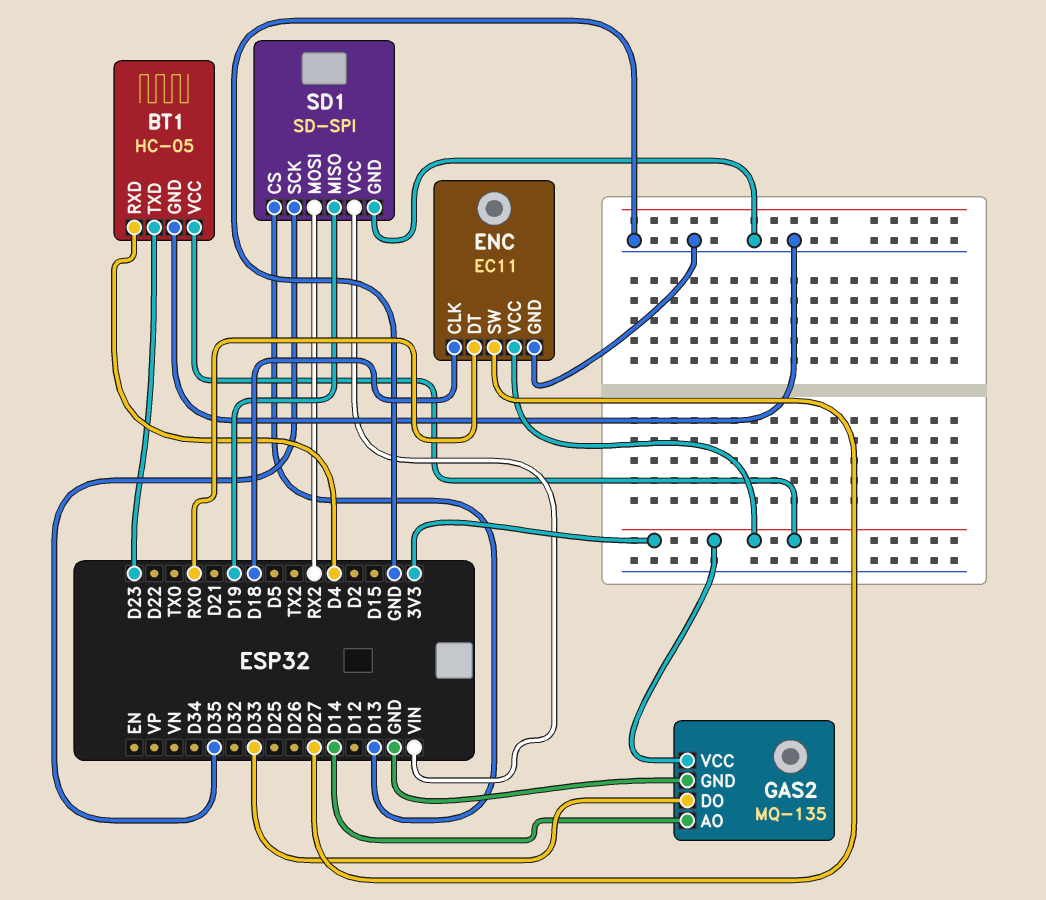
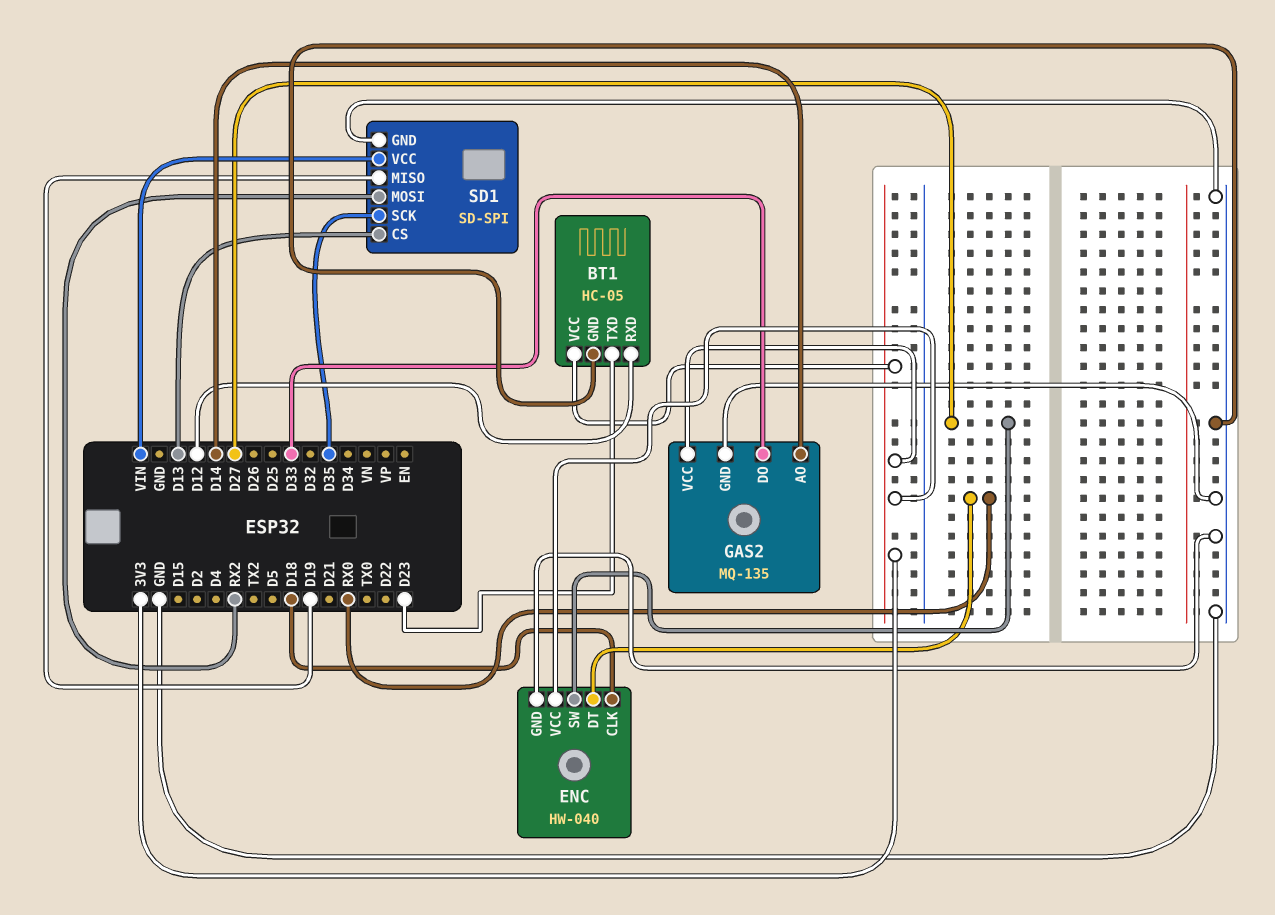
BT1 pin RXD: D4 -> D12
ENC: EC11 -> HW-040

